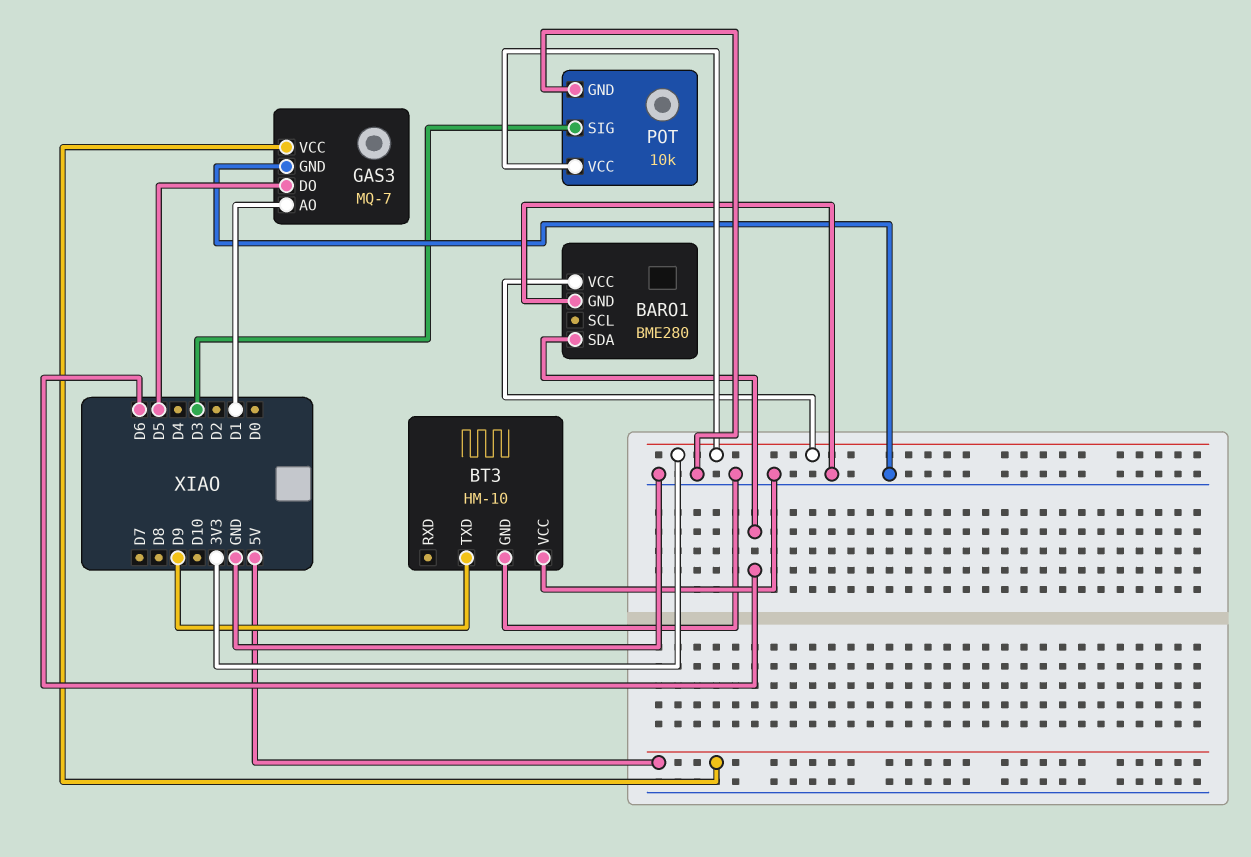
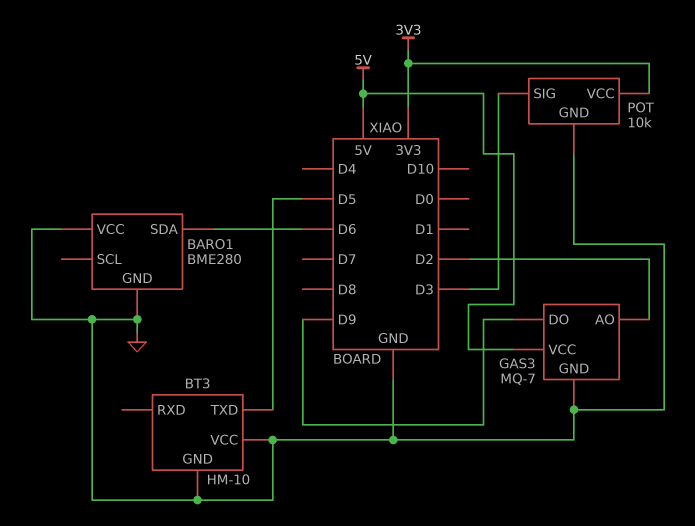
BARO1 pin VCC: 3V3 -> GND
BT3 pin TXD: D9 -> D5
GAS3 pin AO: D1 -> D2
GAS3 pin DO: D5 -> D9

